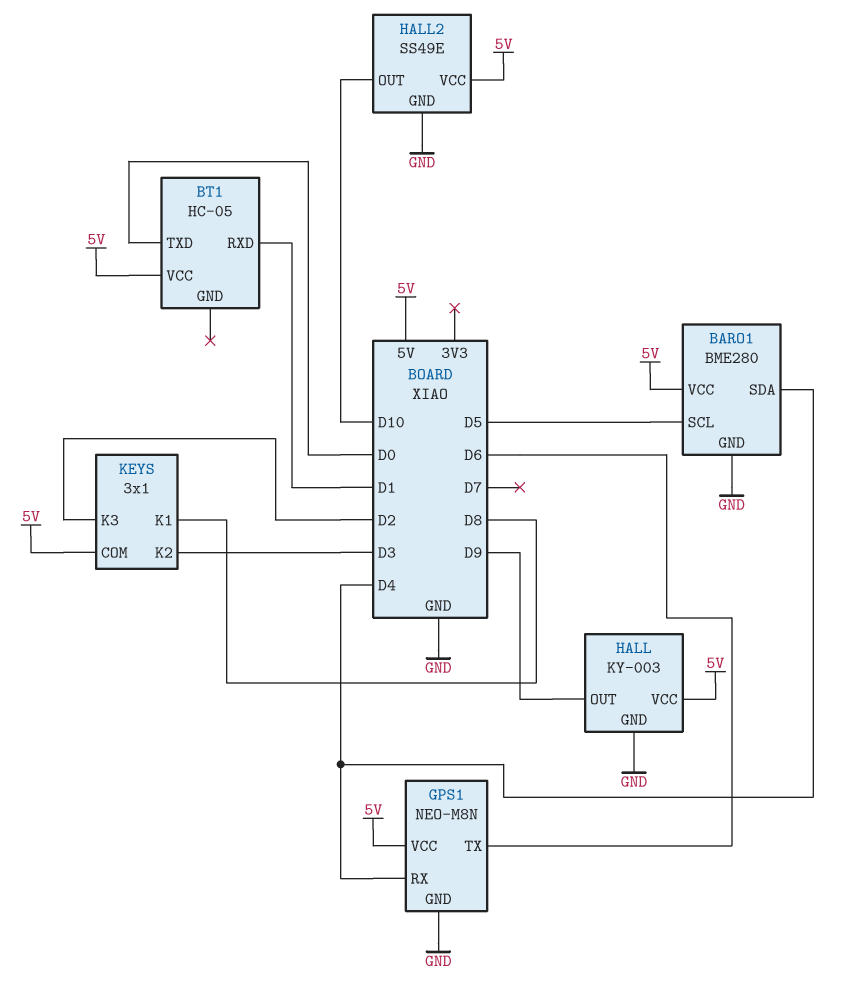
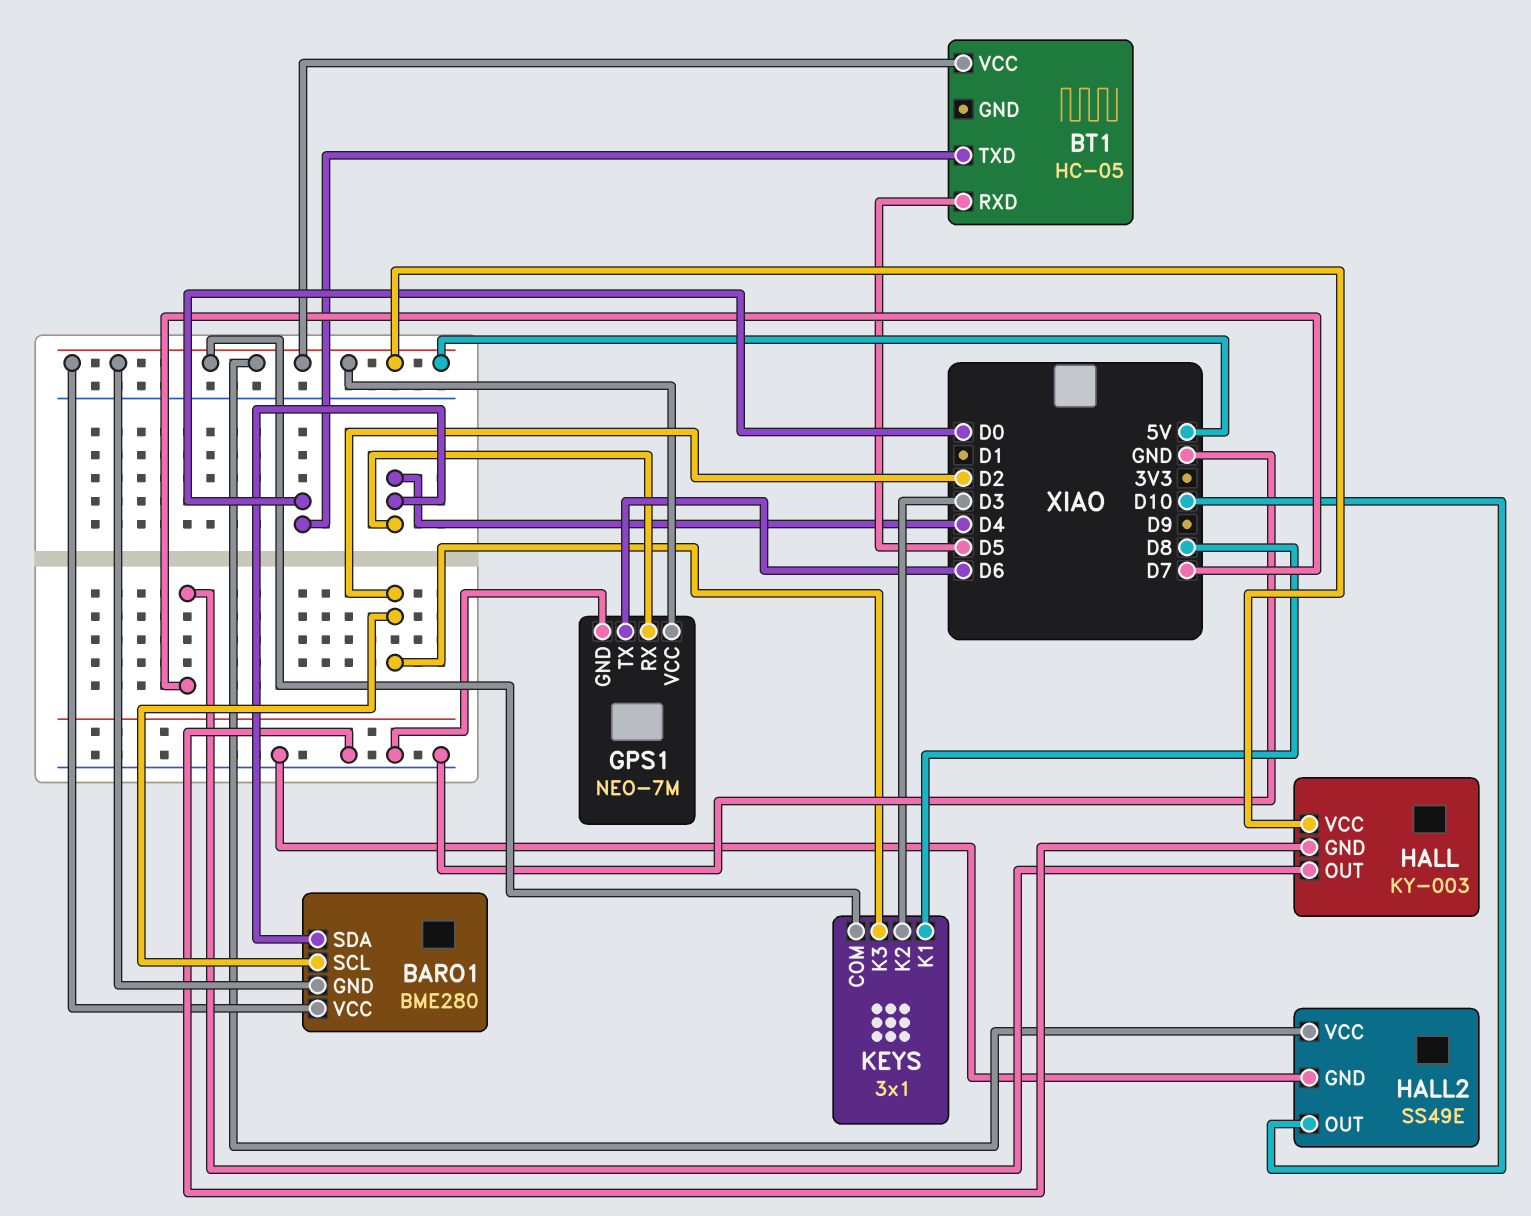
BARO1 pin GND: GND -> 5V
BARO1 pin SCL: D5 -> D2
BT1 pin RXD: D1 -> D5
GPS1: NEO-M8N -> NEO-7M
HALL pin OUT: D9 -> D7

